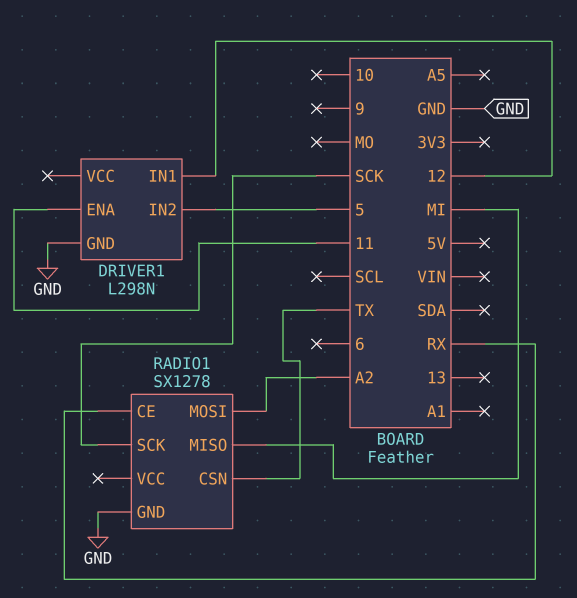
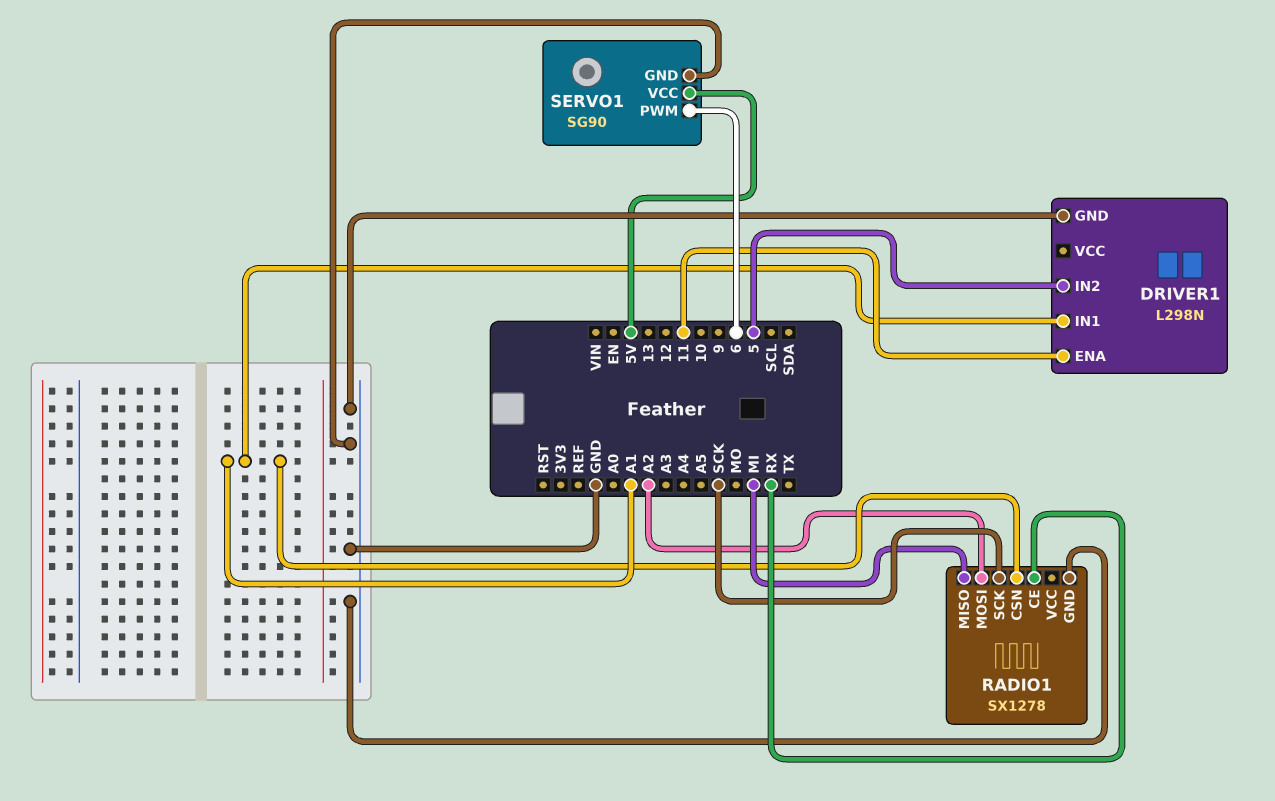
DRIVER1 pin IN1: 12 -> A1
RADIO1 pin CSN: TX -> A1
SERVO1: none -> SG90
SERVO1 pin GND: none -> GND
SERVO1 pin PWM: none -> 6
SERVO1 pin VCC: none -> 5V

